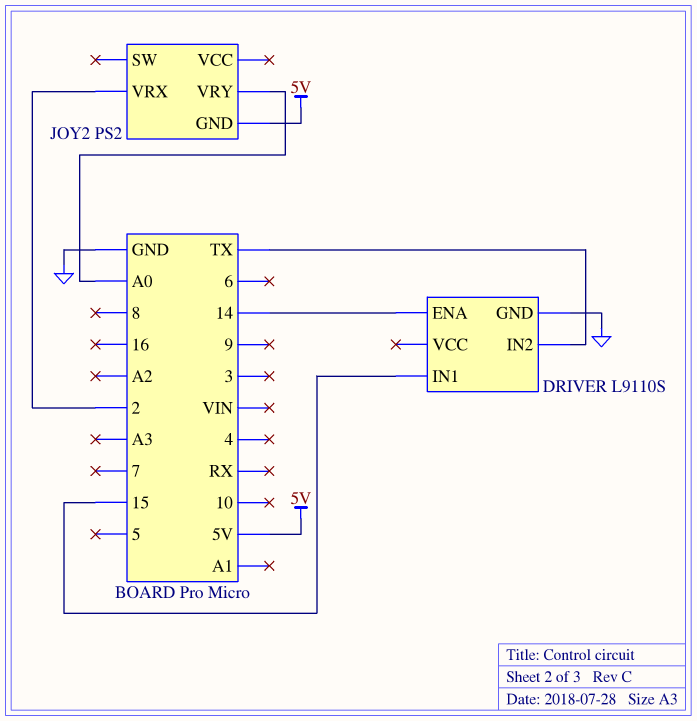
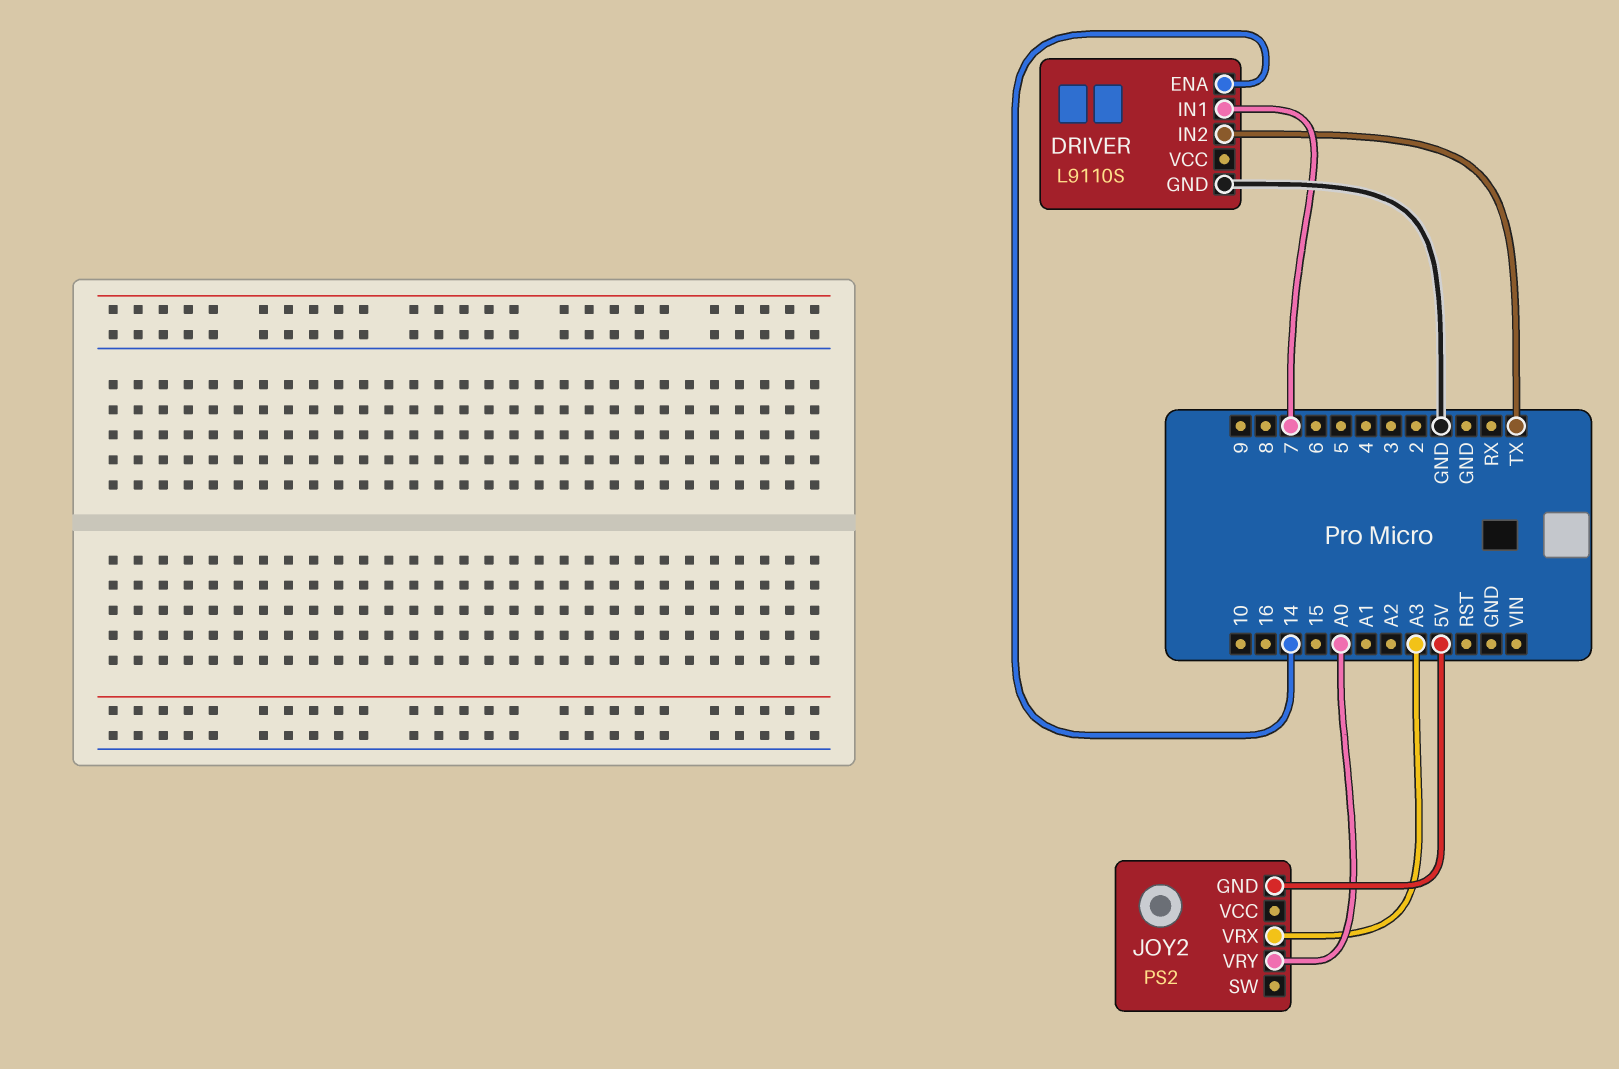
DRIVER pin IN1: 15 -> 7
JOY2 pin VRX: 2 -> A3

